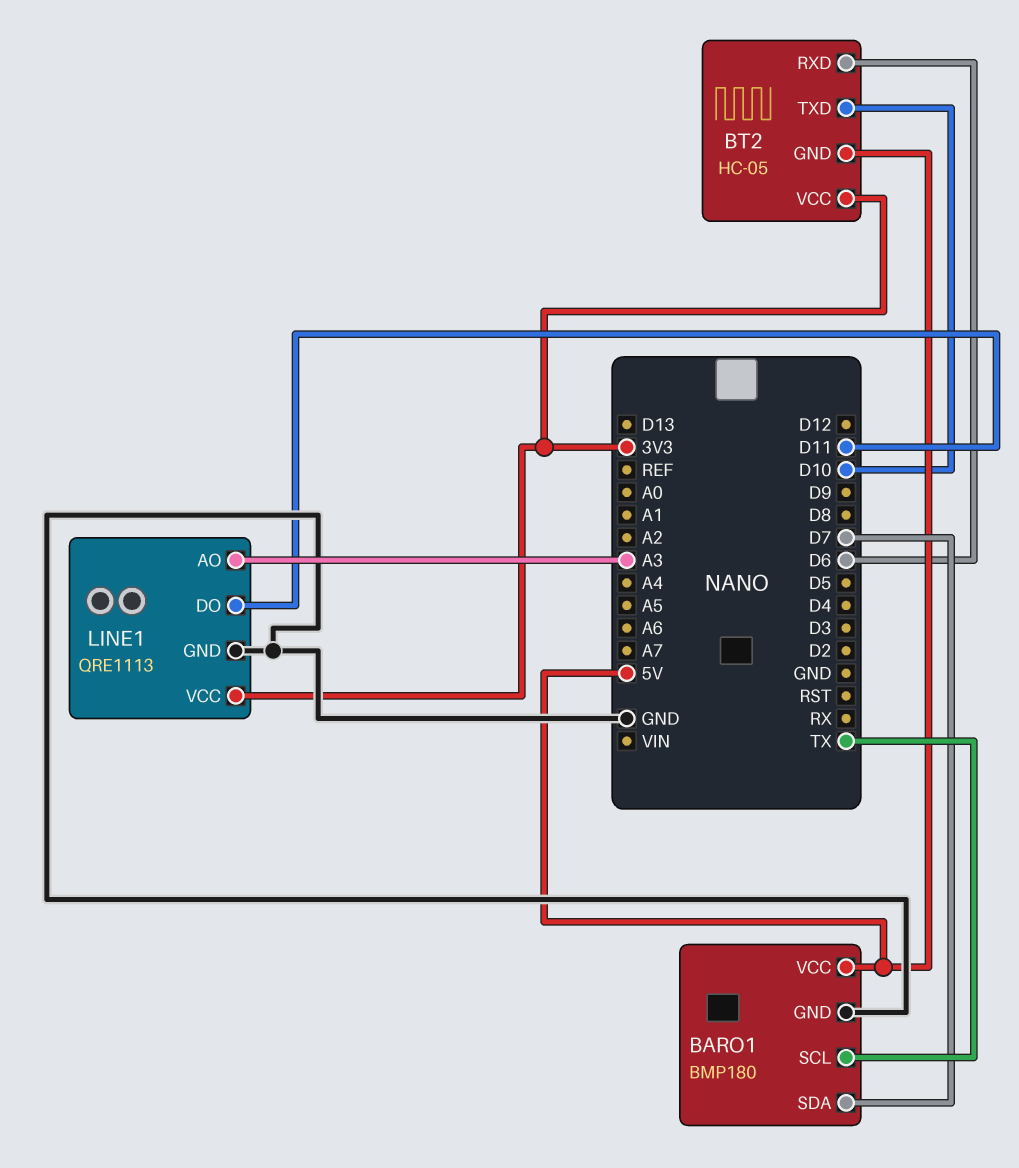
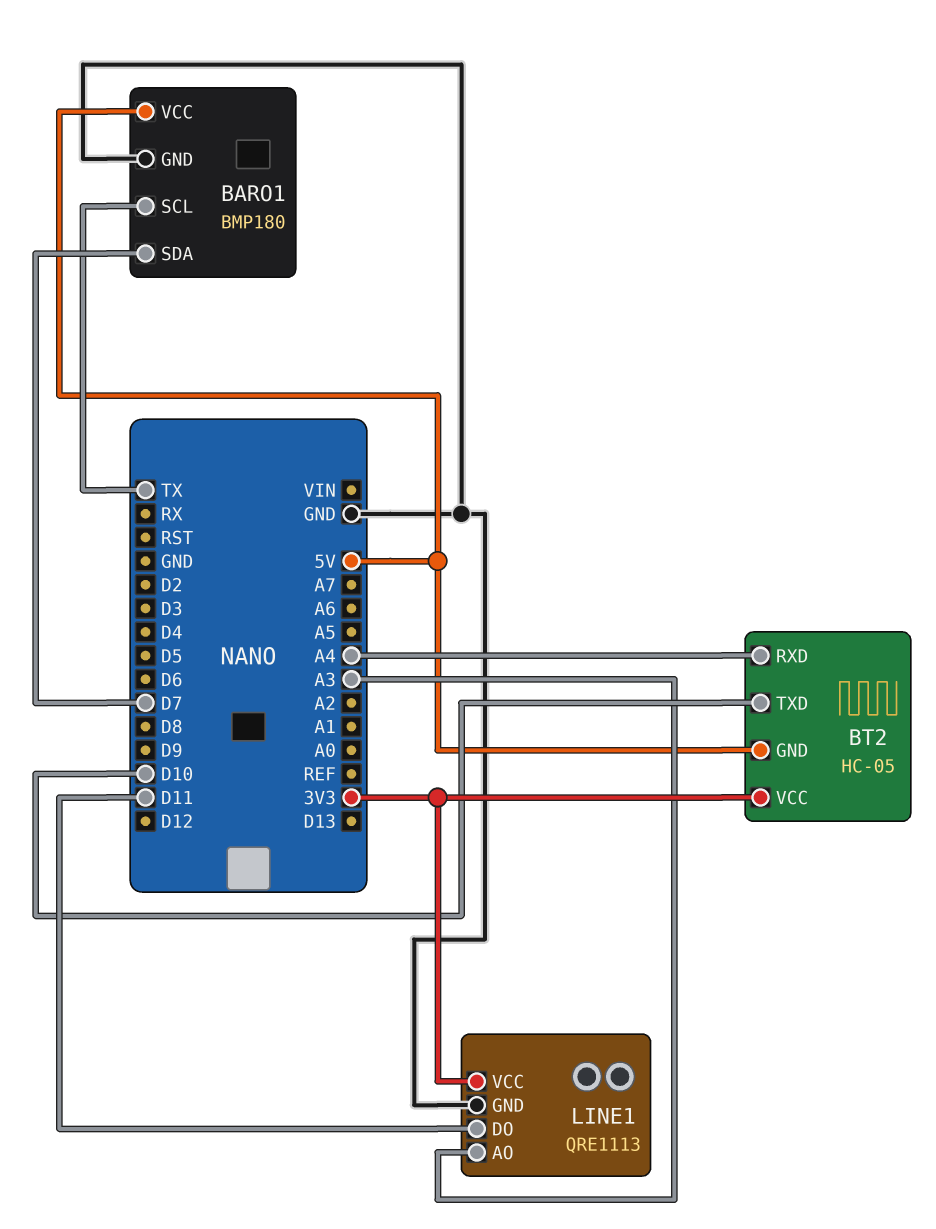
BT2 pin RXD: D6 -> A4

